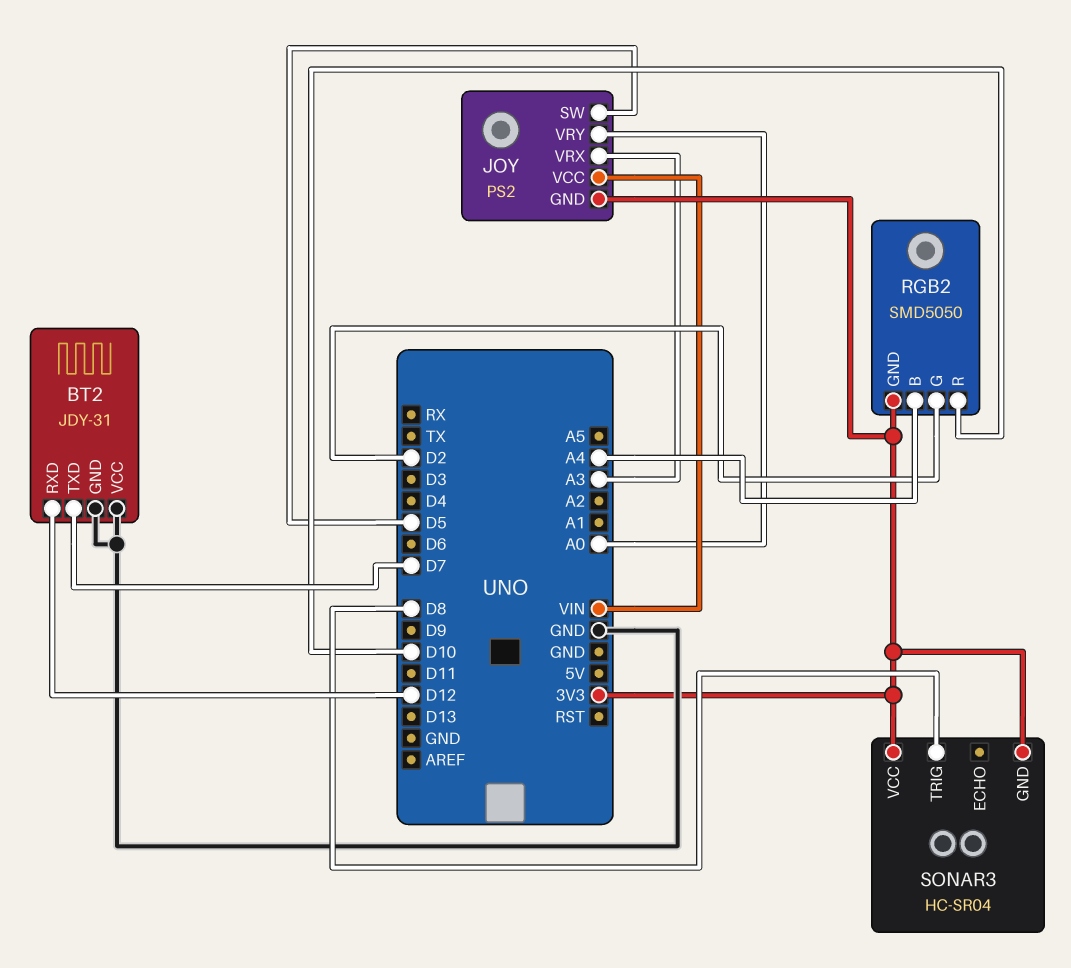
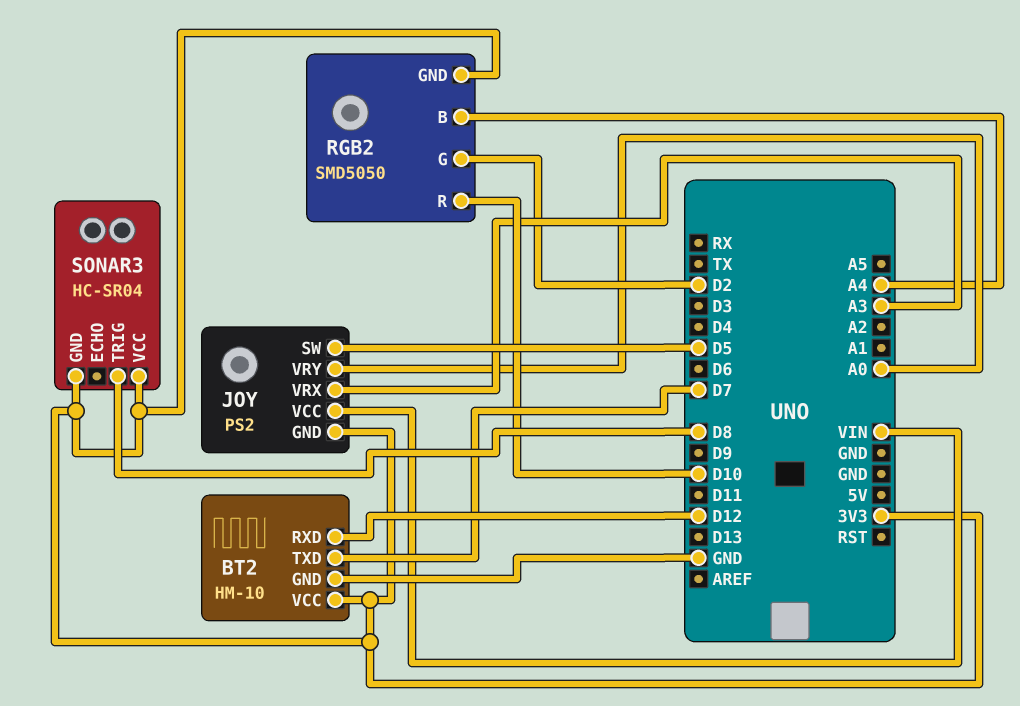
BT2: JDY-31 -> HM-10
BT2 pin VCC: GND -> 3V3

